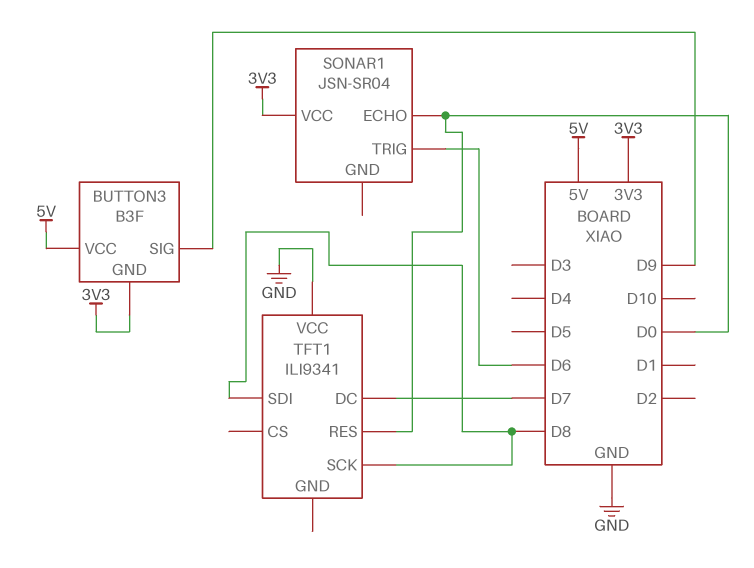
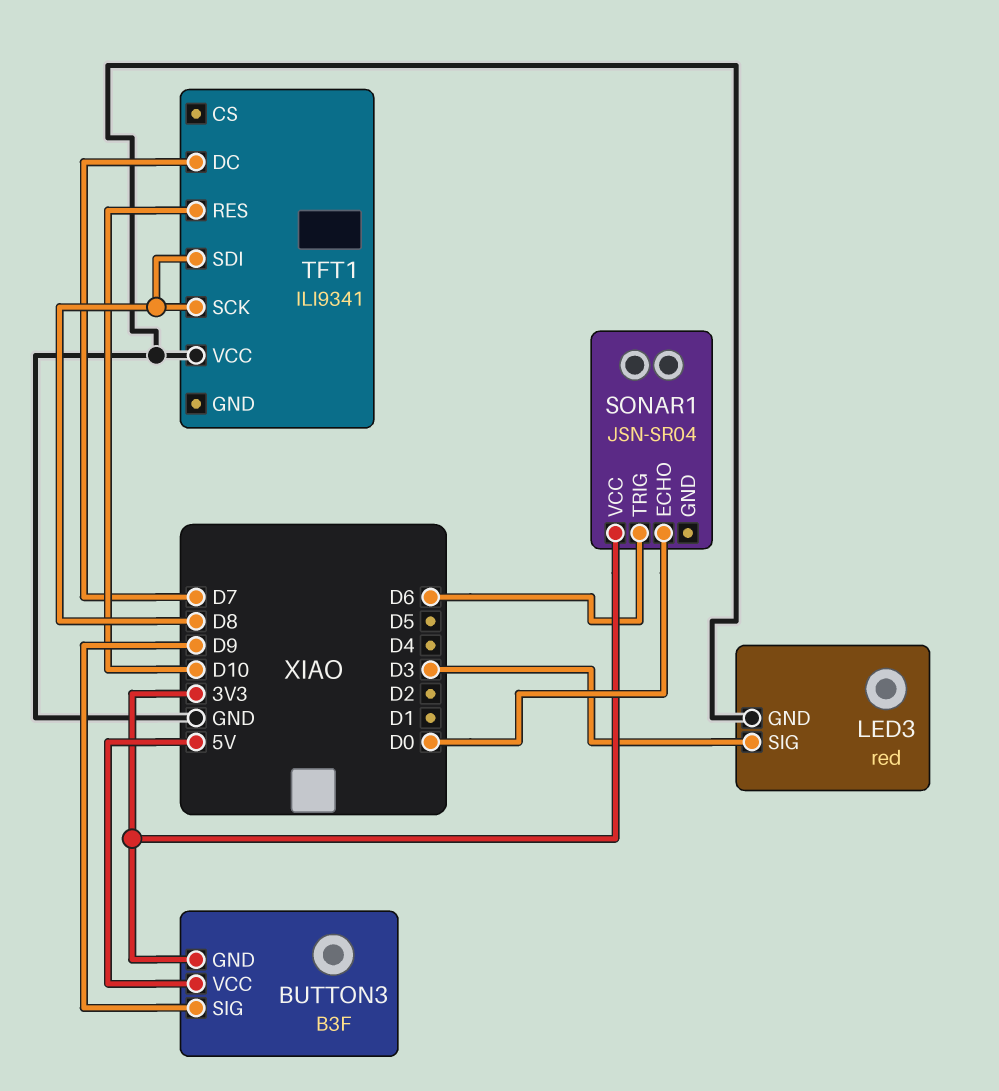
LED3: none -> red
LED3 pin GND: none -> GND
LED3 pin SIG: none -> D3
TFT1 pin RES: D0 -> D10

